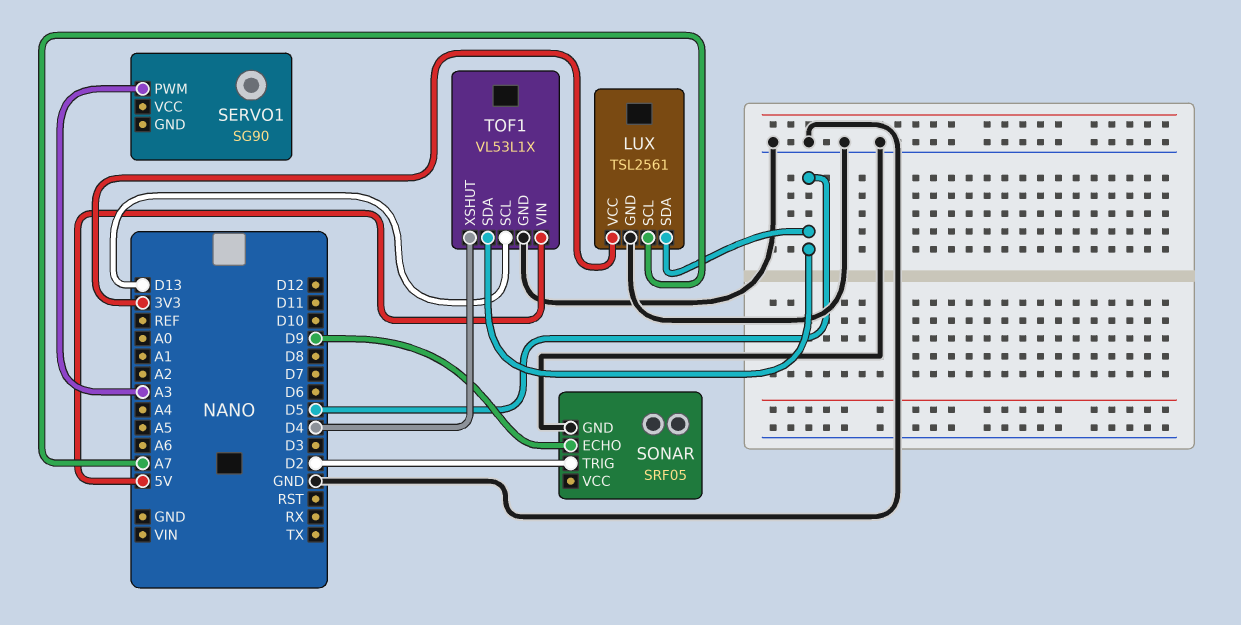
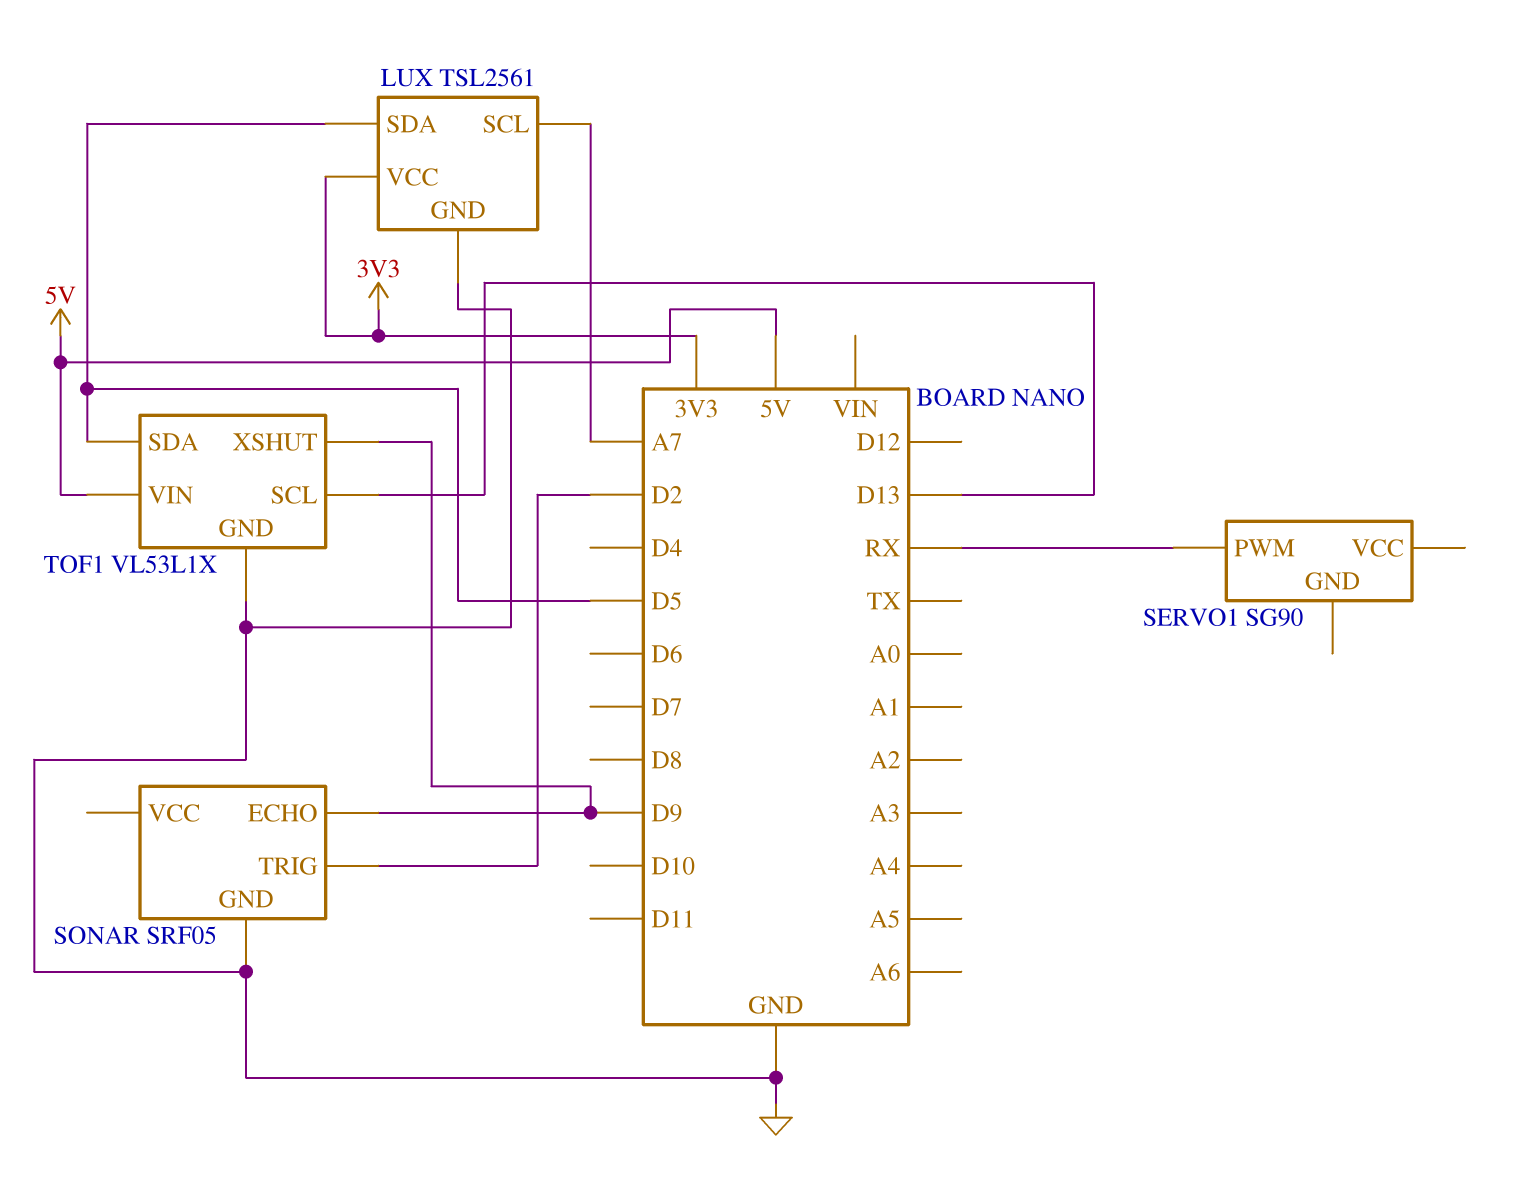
SERVO1 pin PWM: A3 -> RX
TOF1 pin XSHUT: D4 -> D9

